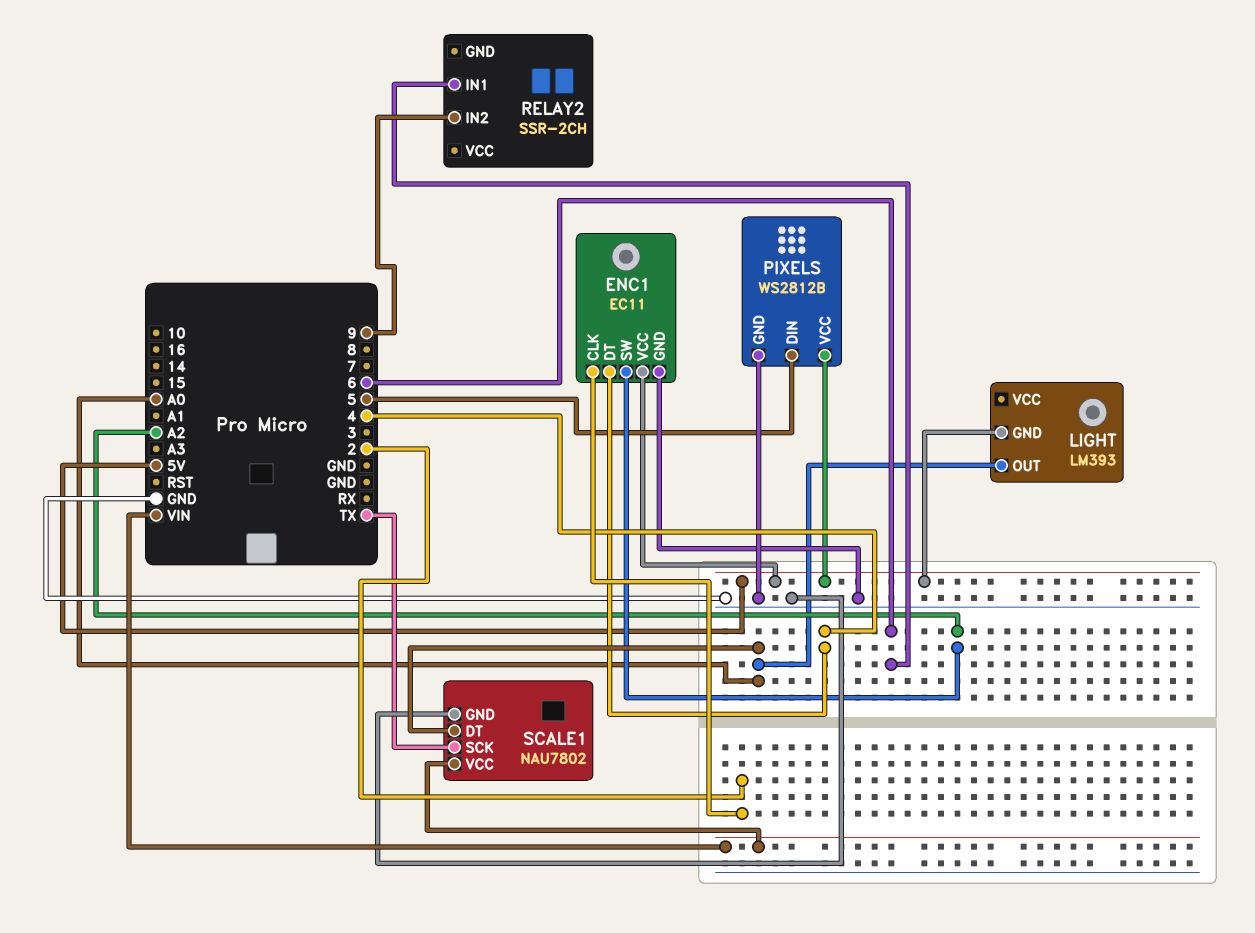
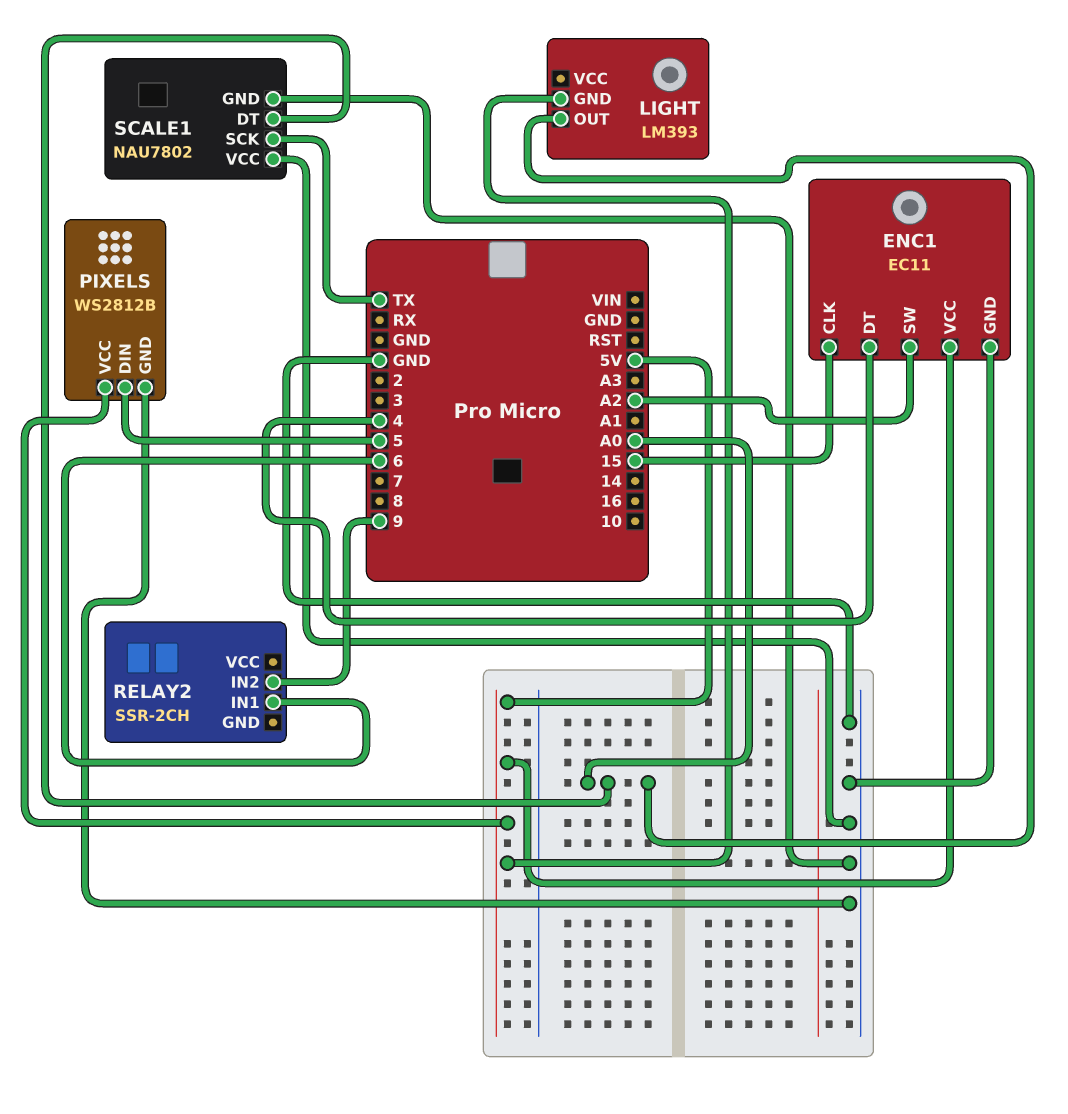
ENC1 pin CLK: 2 -> 15
SCALE1 pin VCC: VIN -> GND

